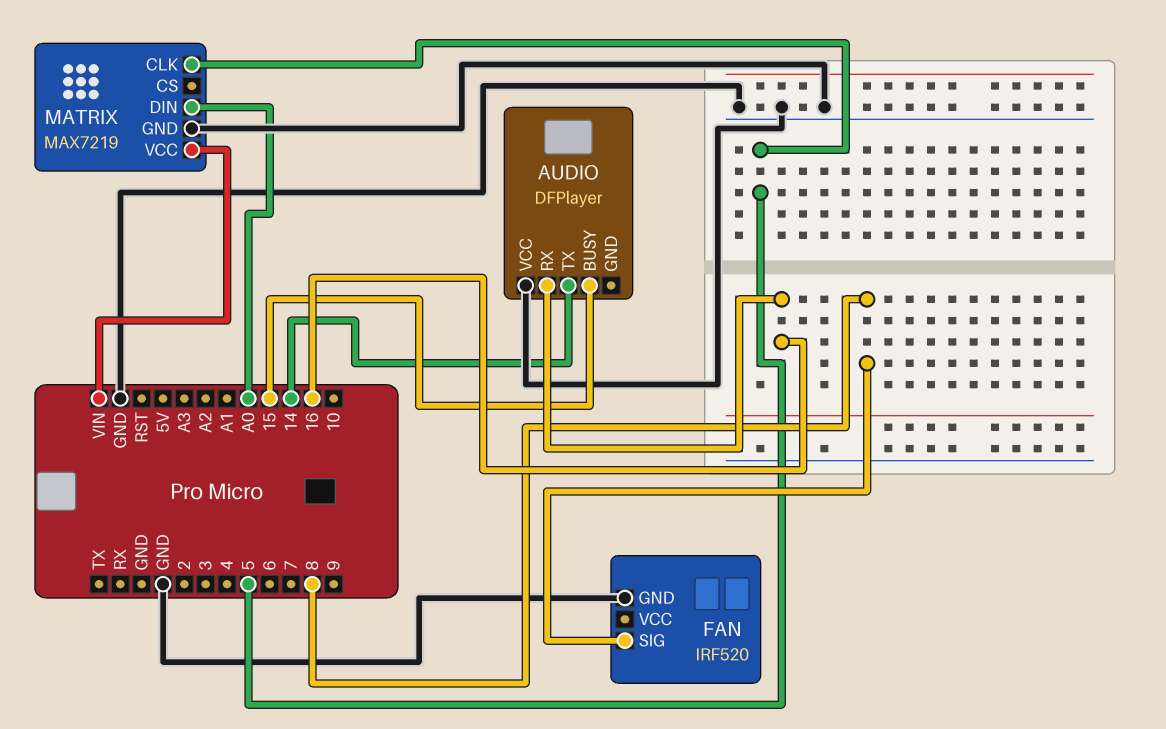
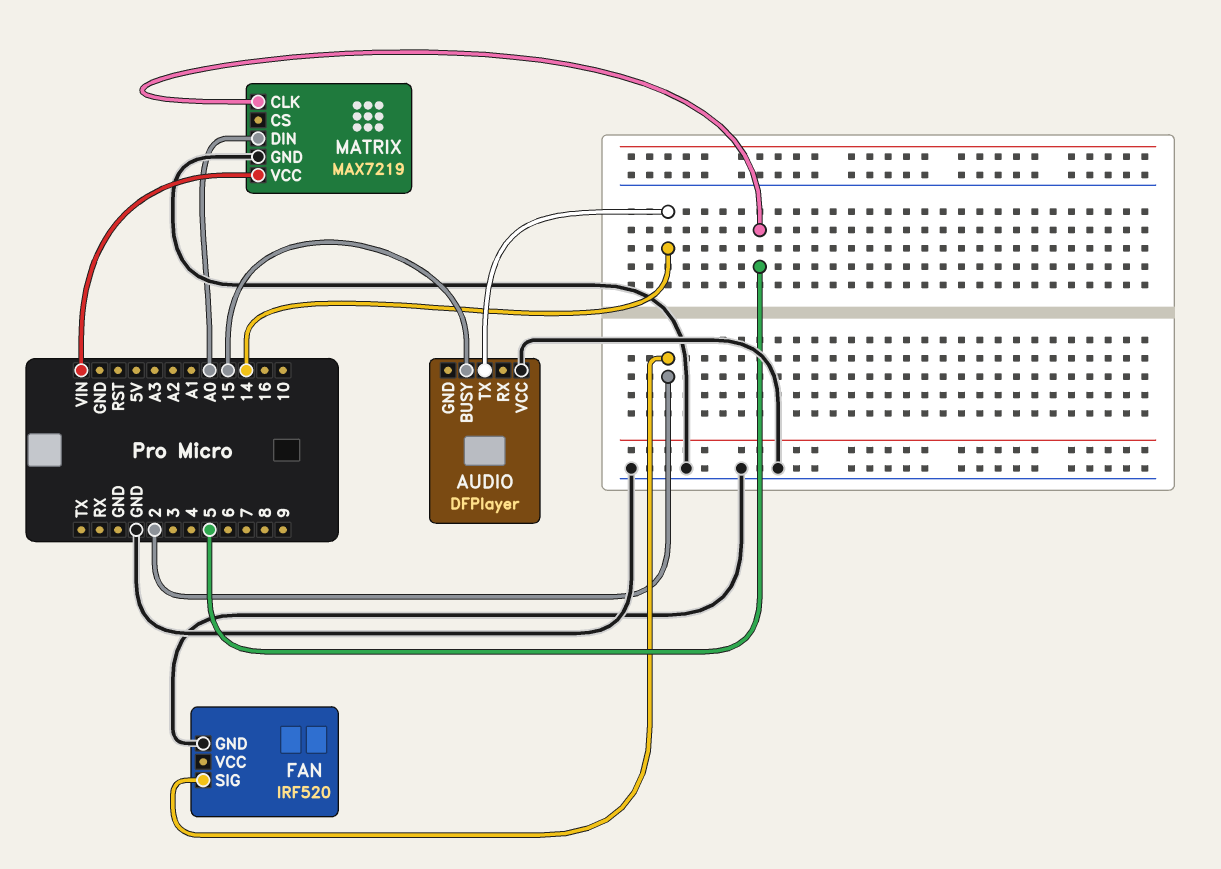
AUDIO pin RX: 16 -> none
FAN pin SIG: 8 -> 2

